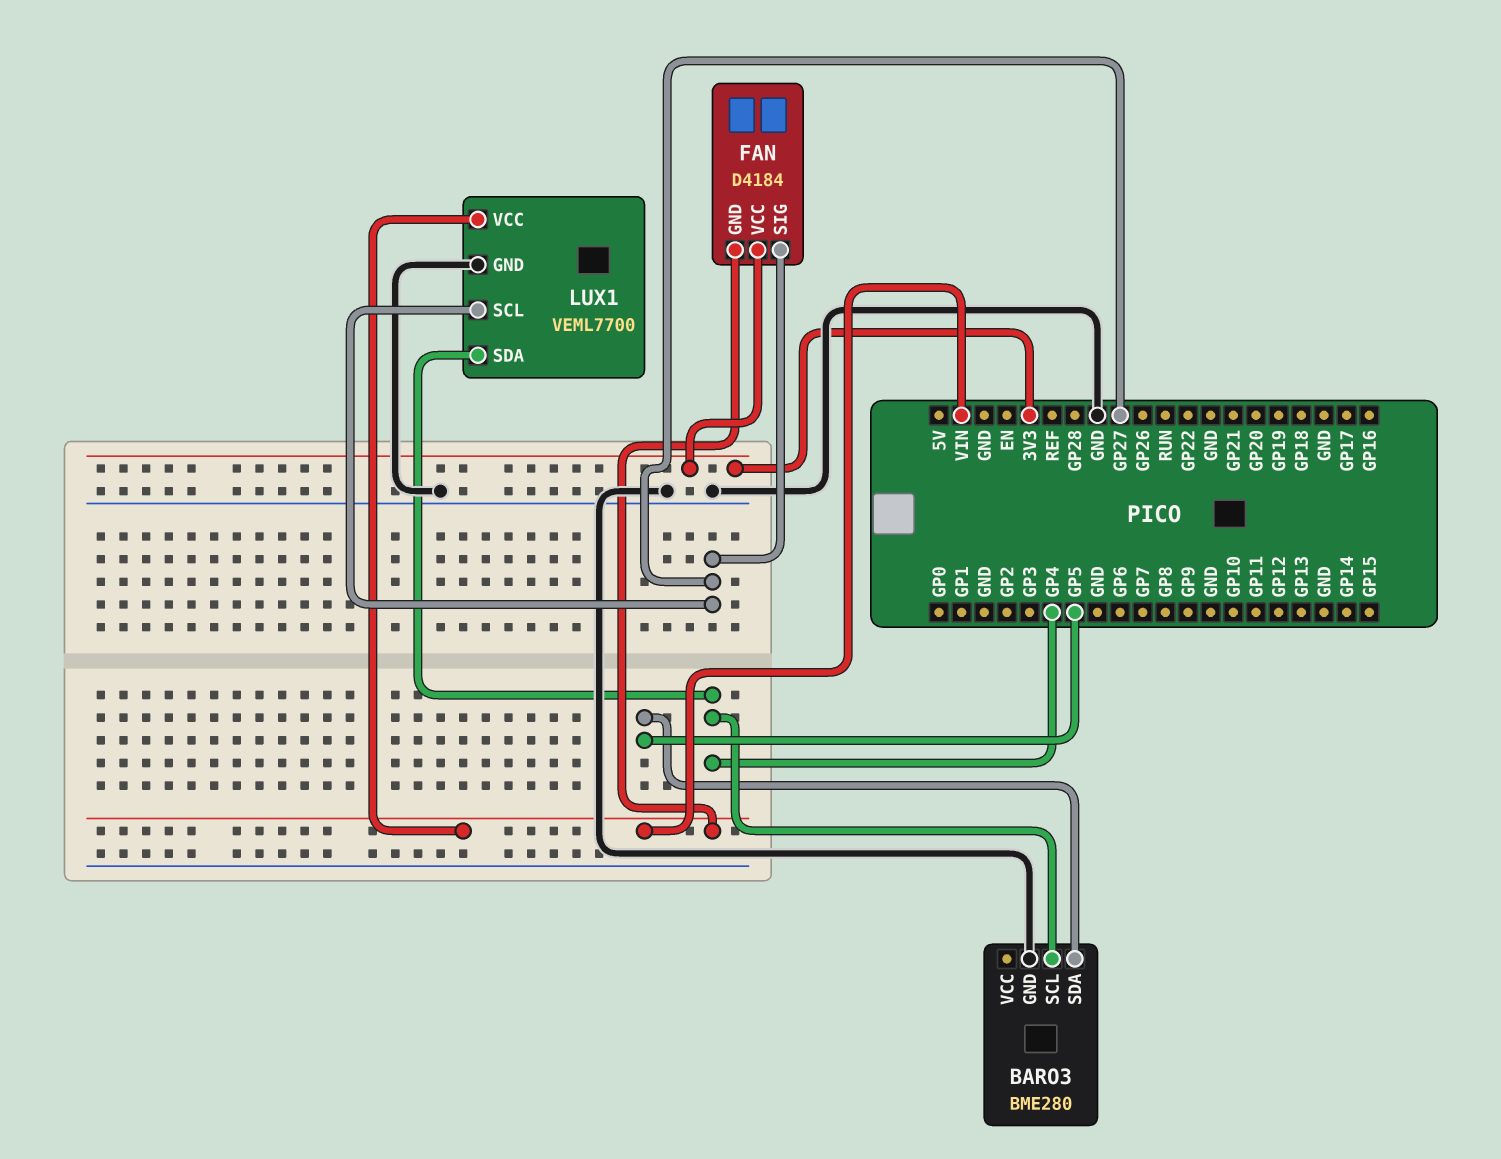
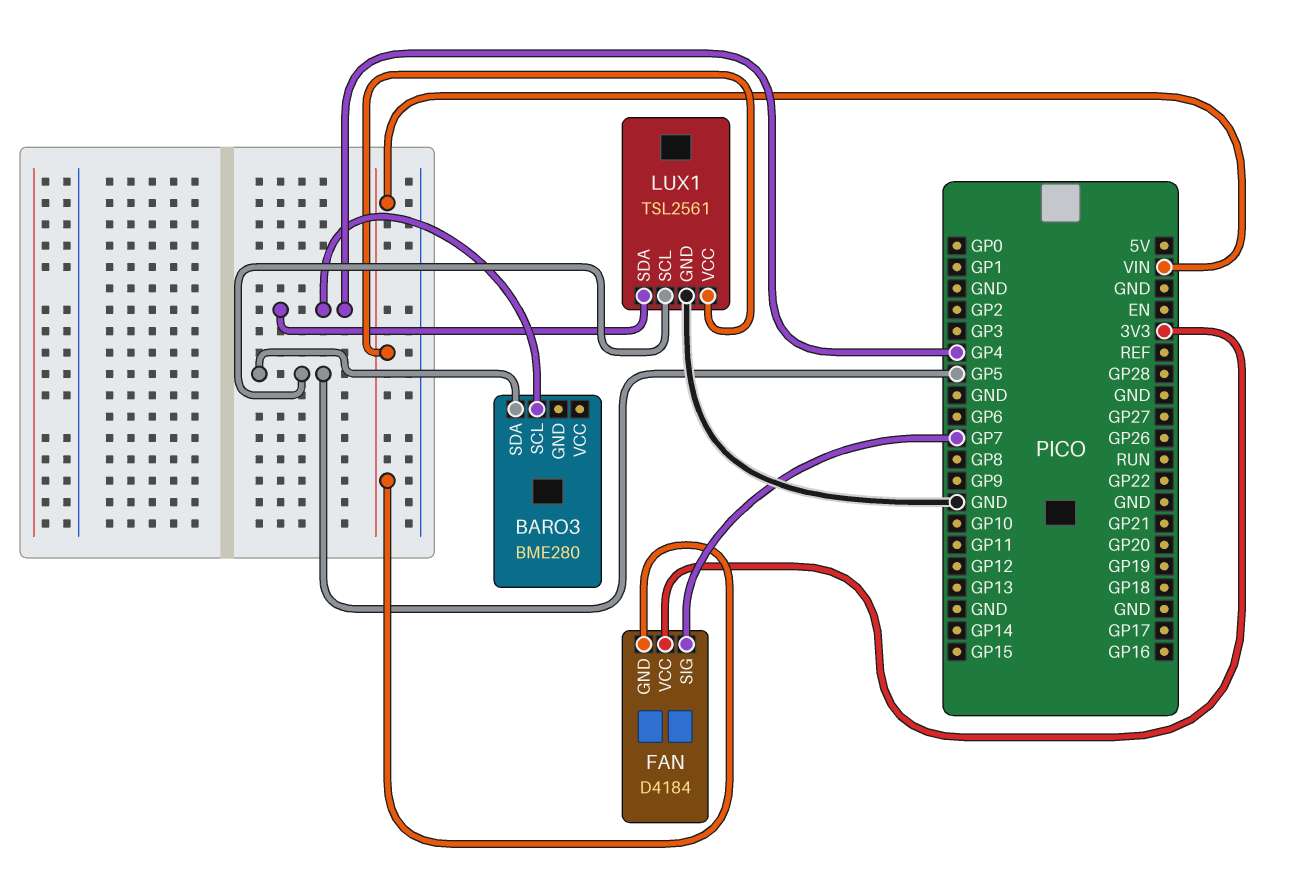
BARO3 pin GND: GND -> none
FAN pin SIG: GP27 -> GP7
LUX1: VEML7700 -> TSL2561
LUX1 pin SCL: GP27 -> GP5

